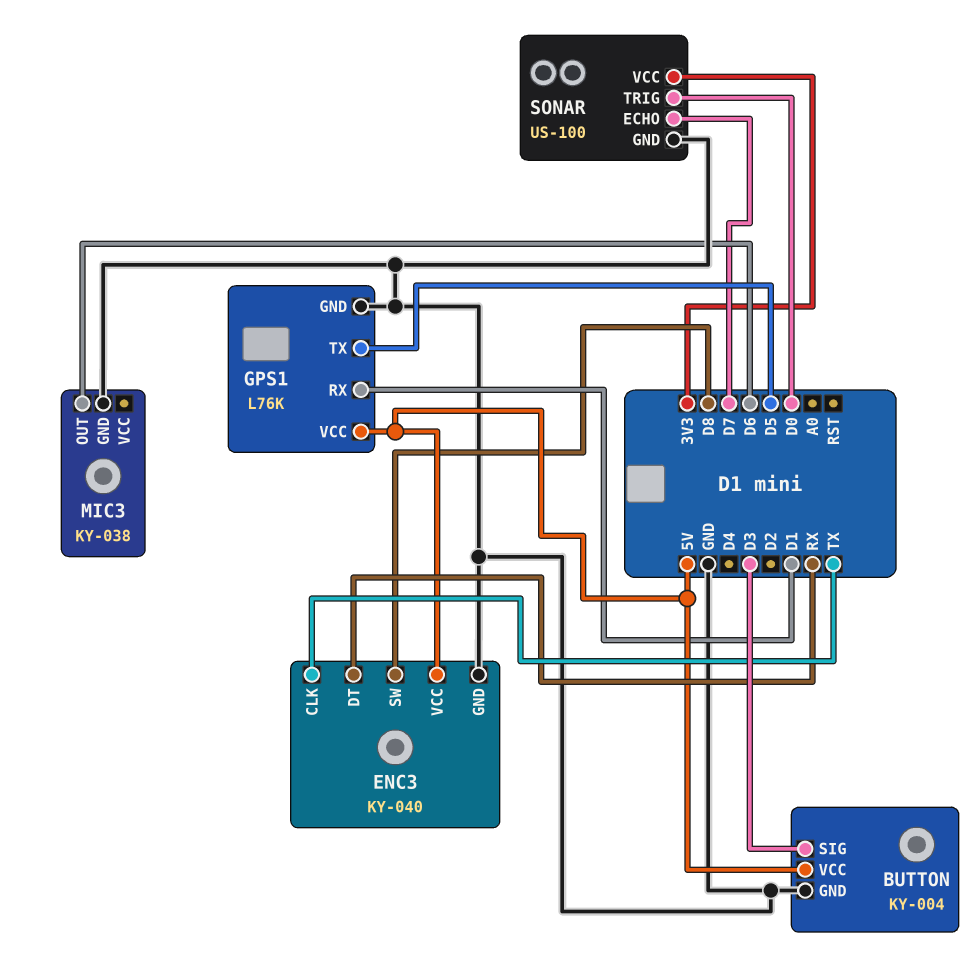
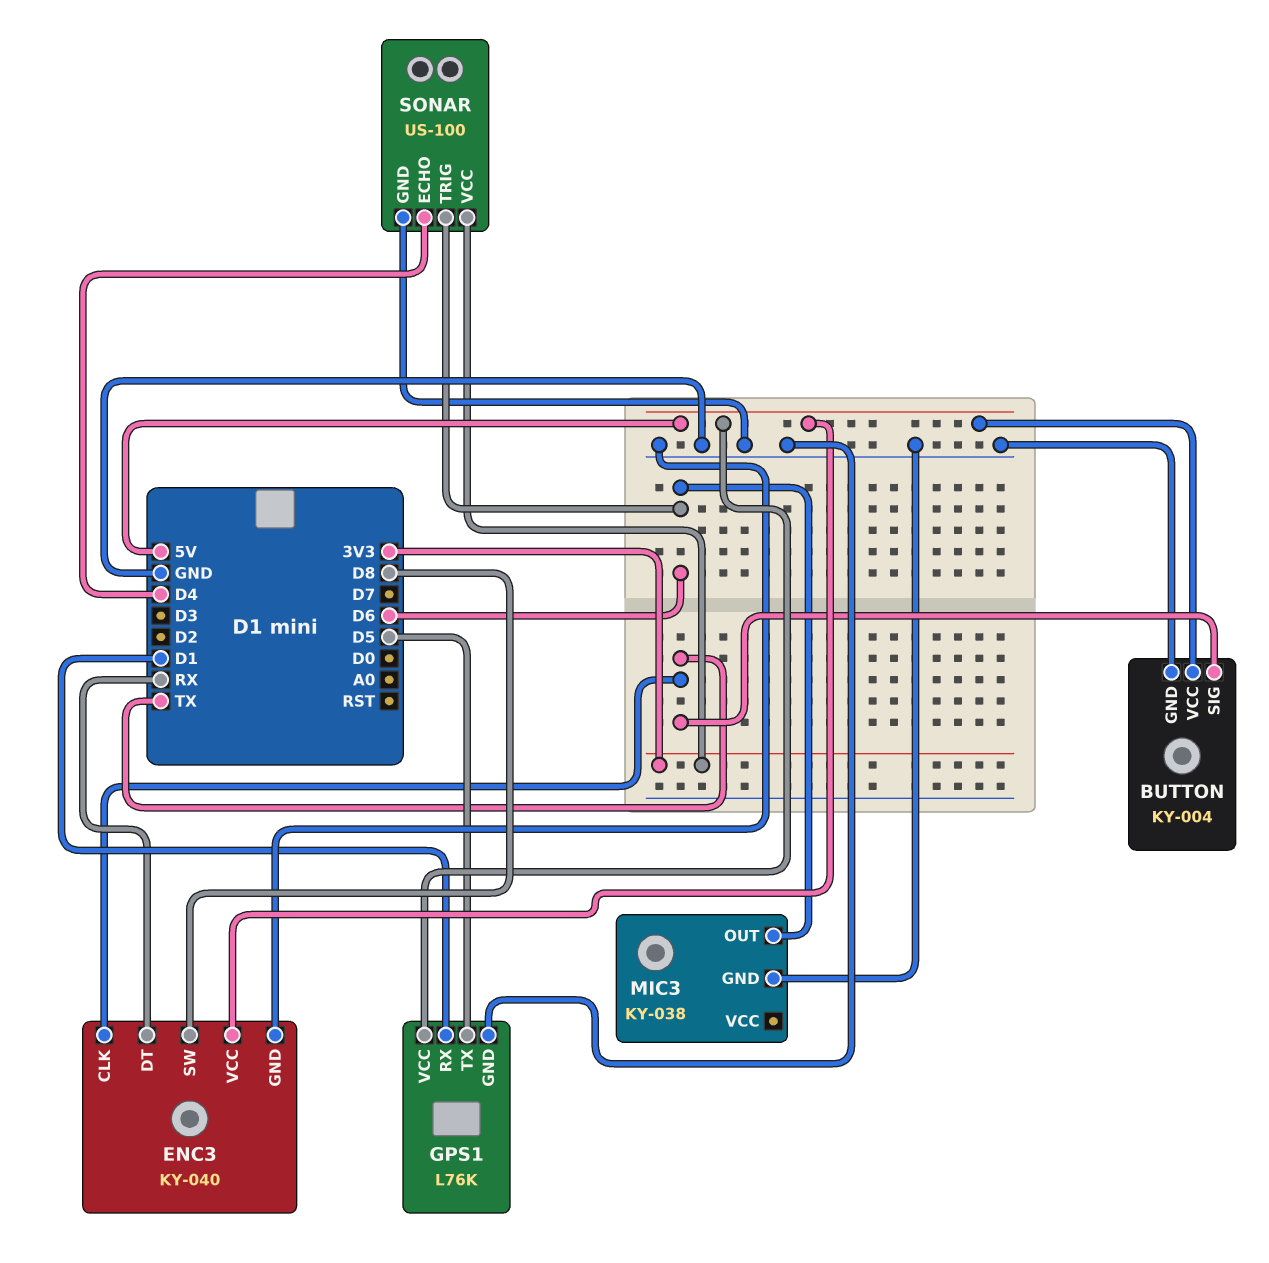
BUTTON pin SIG: D3 -> TX
SONAR pin ECHO: D7 -> D4
SONAR pin TRIG: D0 -> D6

